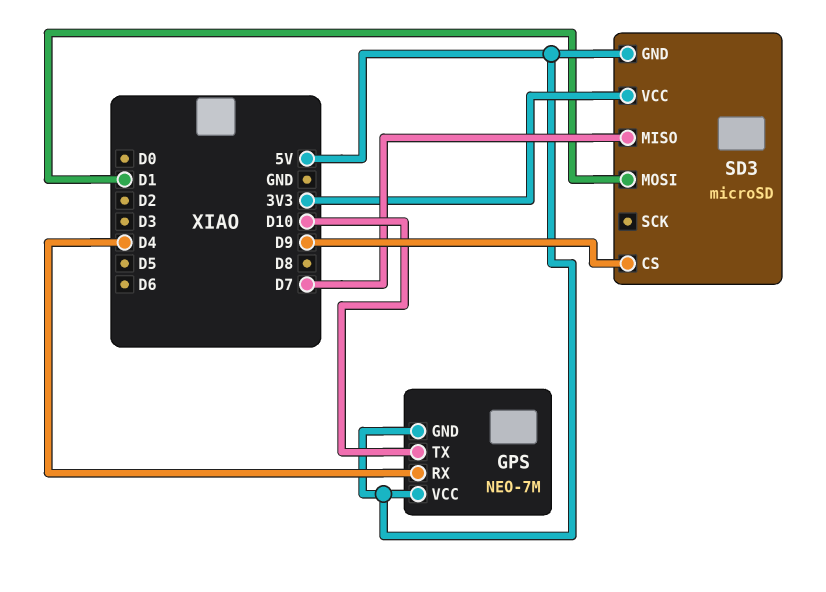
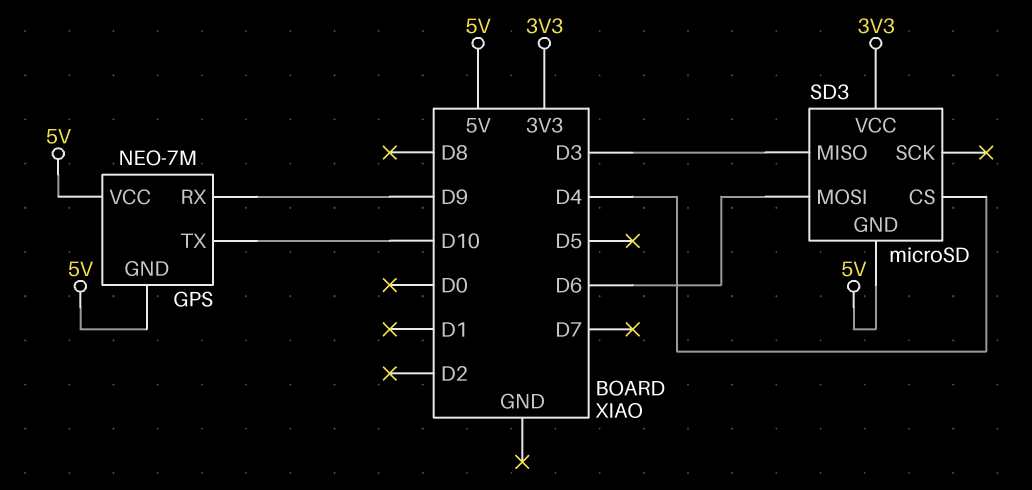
GPS pin RX: D4 -> D9
SD3 pin CS: D9 -> D4
SD3 pin MISO: D7 -> D3
SD3 pin MOSI: D1 -> D6

